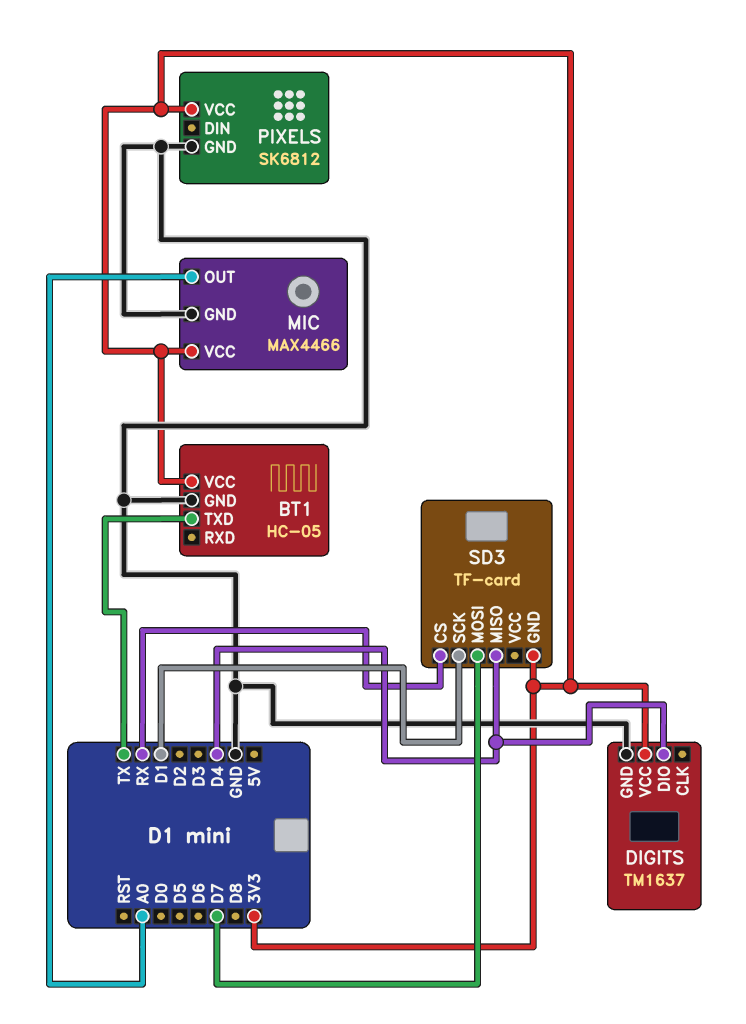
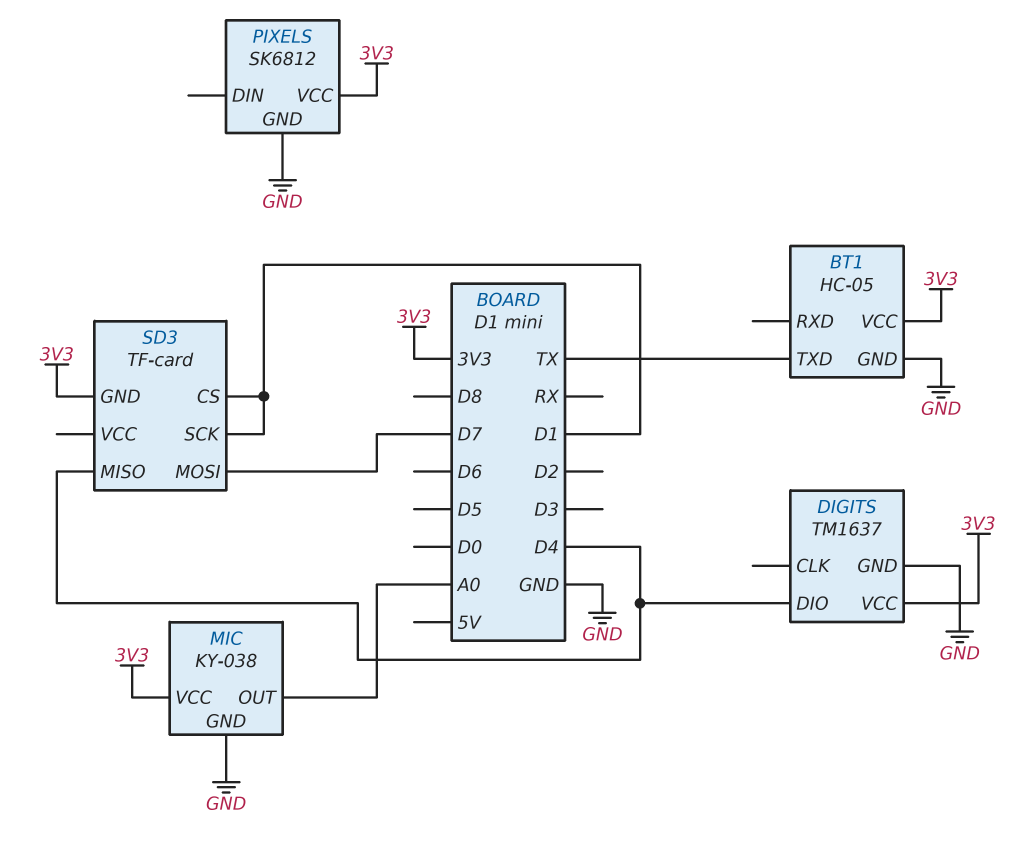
MIC: MAX4466 -> KY-038
SD3 pin CS: RX -> D1

